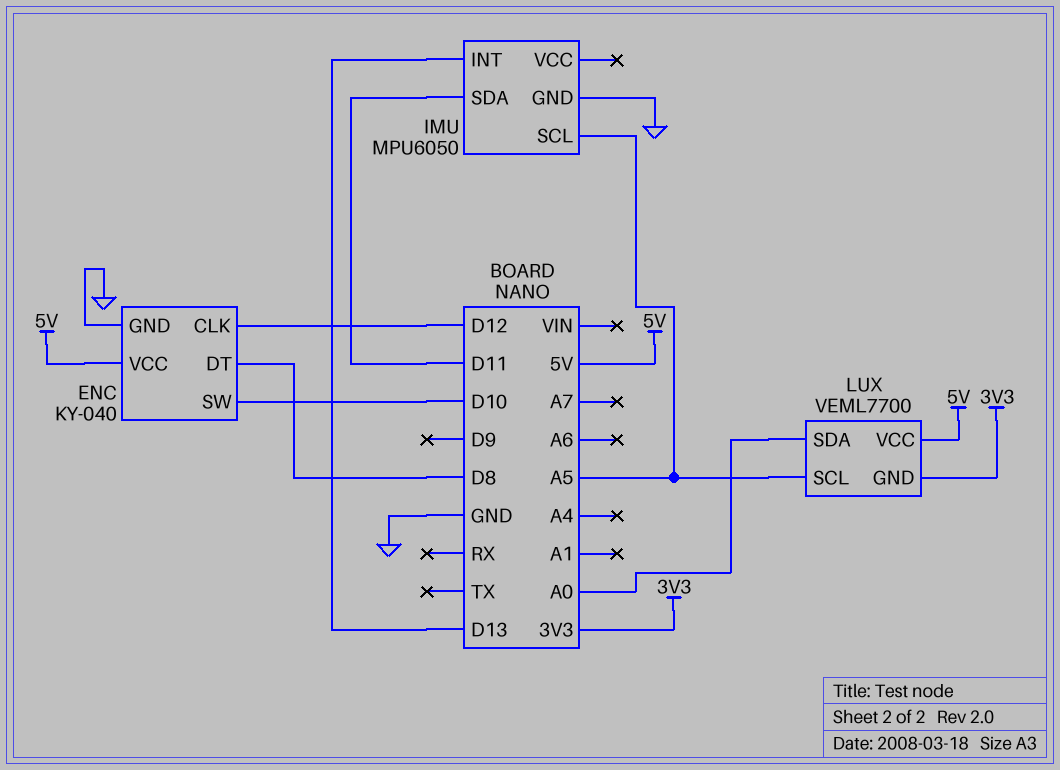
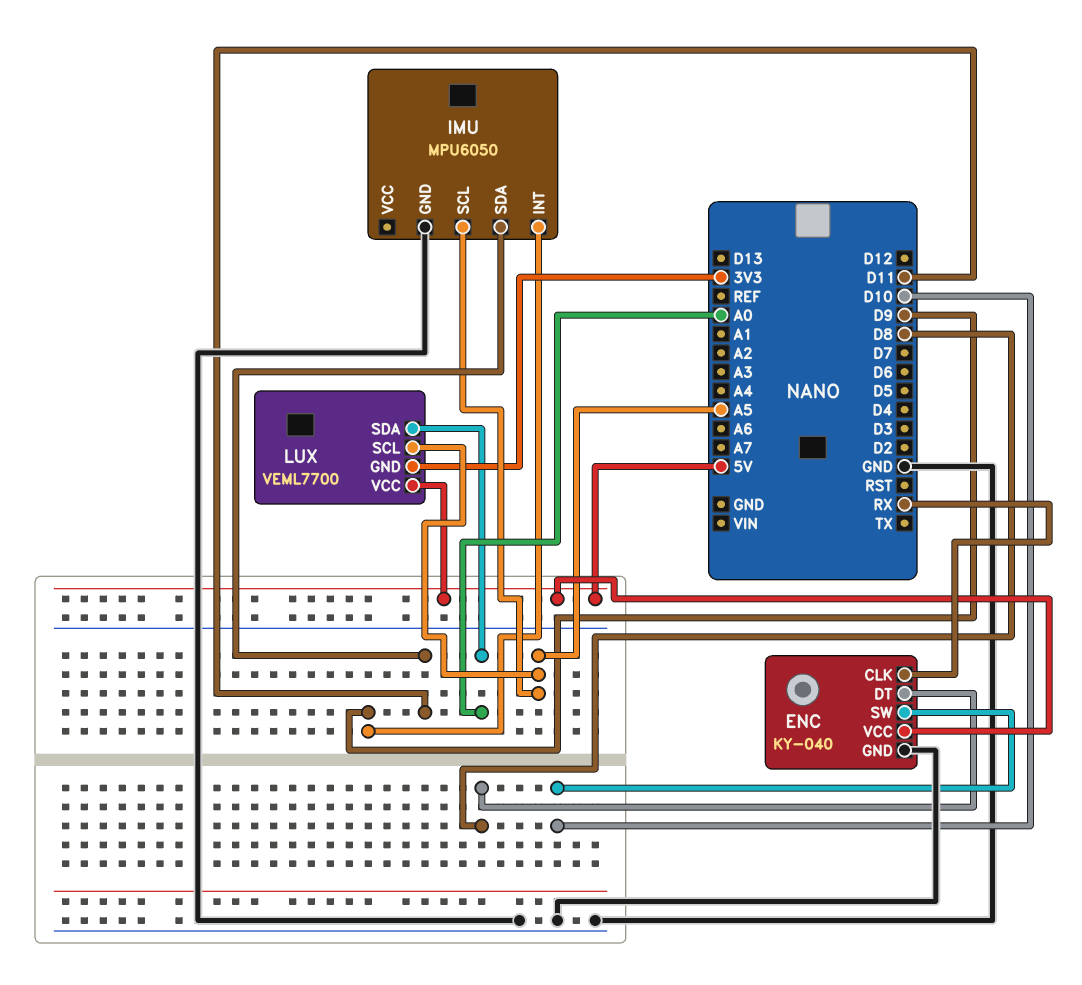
ENC pin CLK: D12 -> RX
IMU pin INT: D13 -> D9

